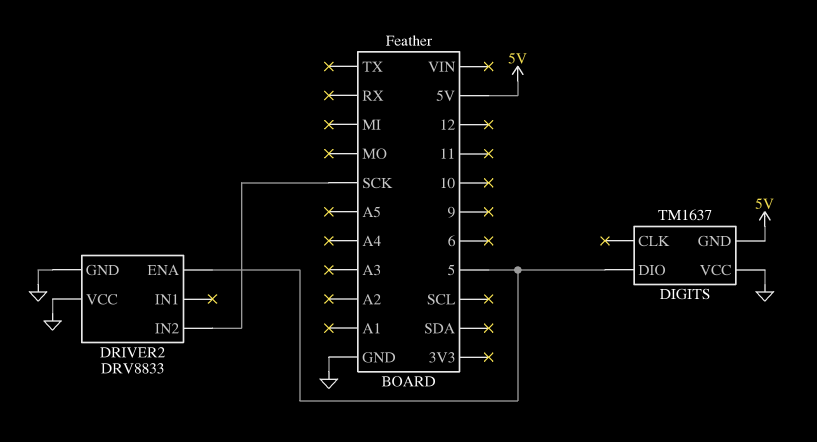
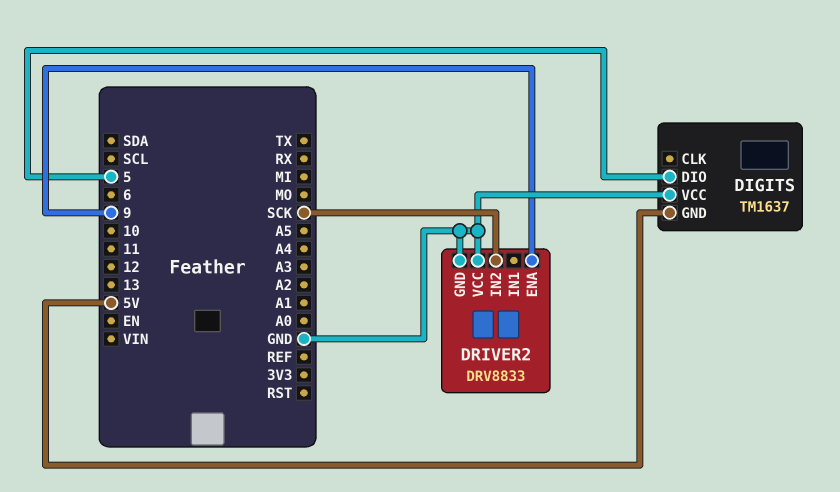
DRIVER2 pin ENA: 5 -> 9

